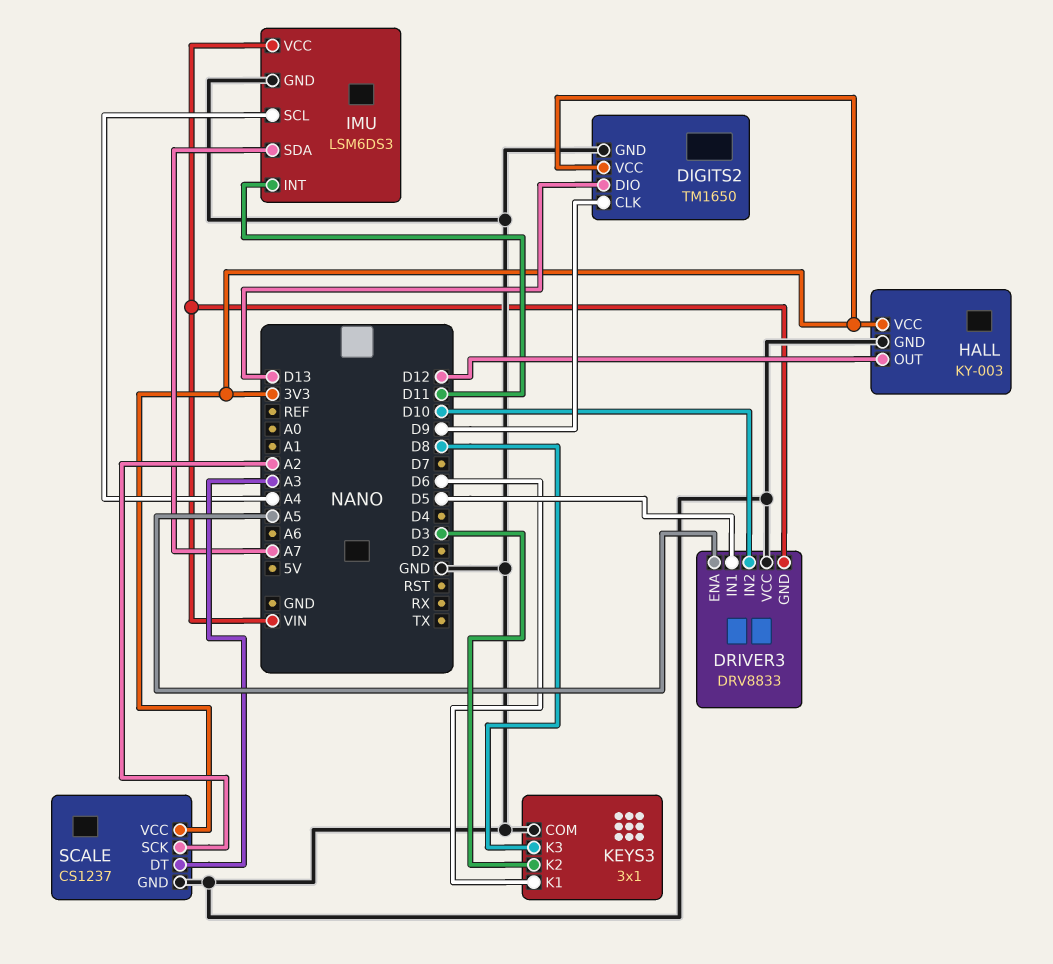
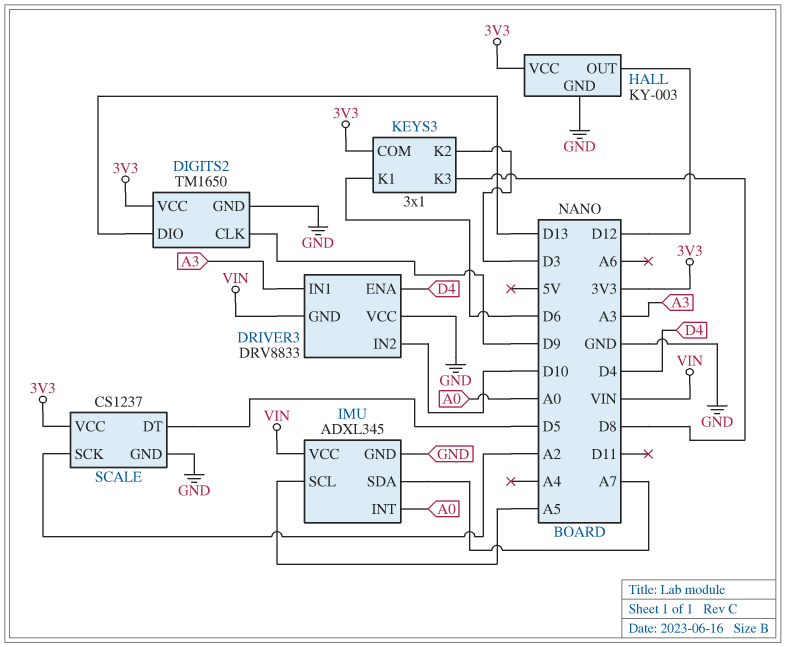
DRIVER3 pin ENA: A5 -> D4
DRIVER3 pin IN1: D5 -> A3
IMU: LSM6DS3 -> ADXL345
IMU pin INT: D11 -> A0
IMU pin SCL: A4 -> A5
KEYS3 pin COM: GND -> 3V3
SCALE pin DT: A3 -> D5

